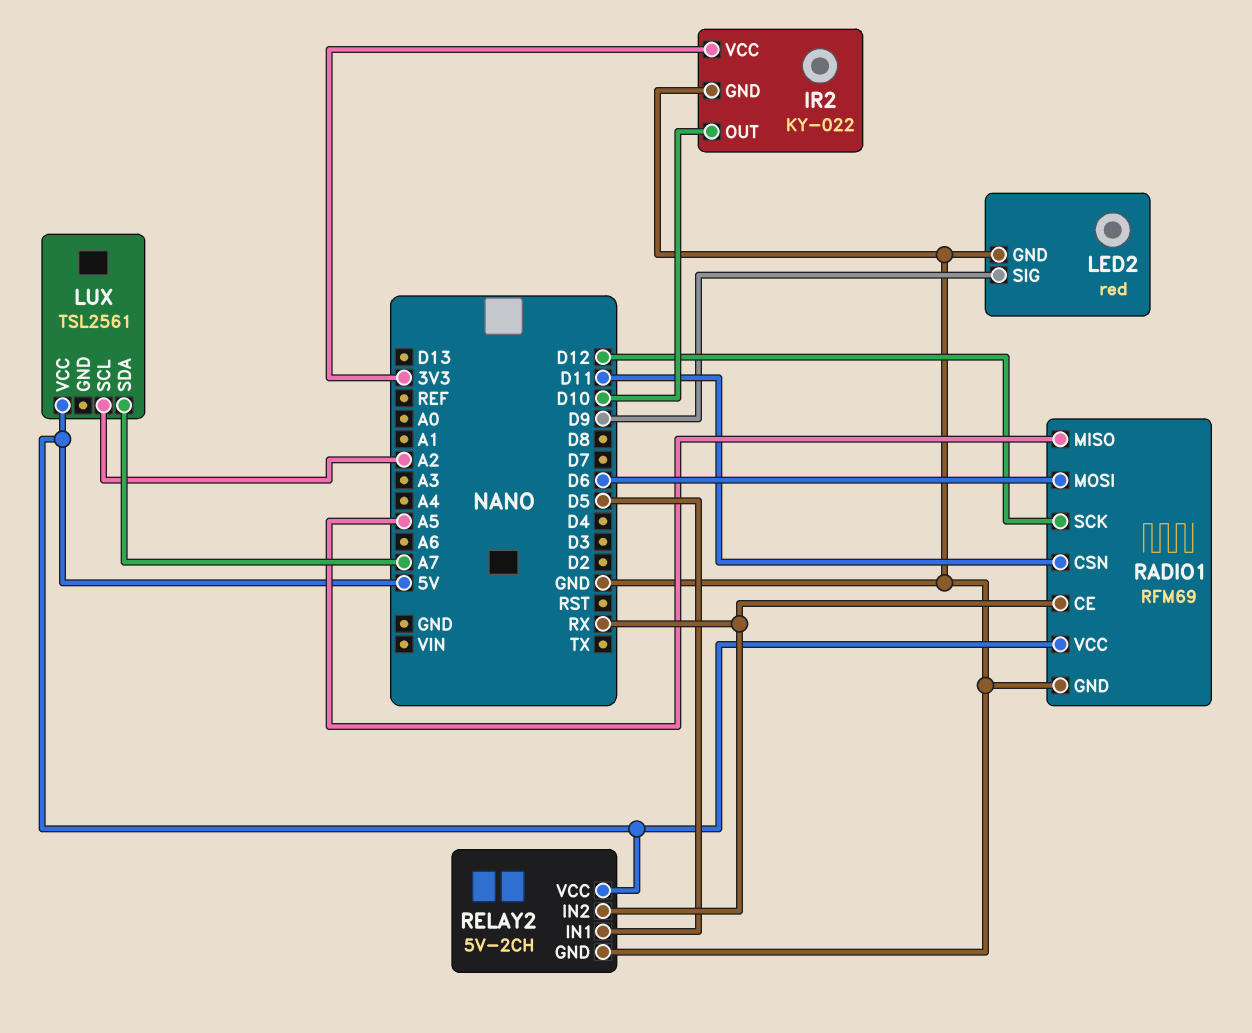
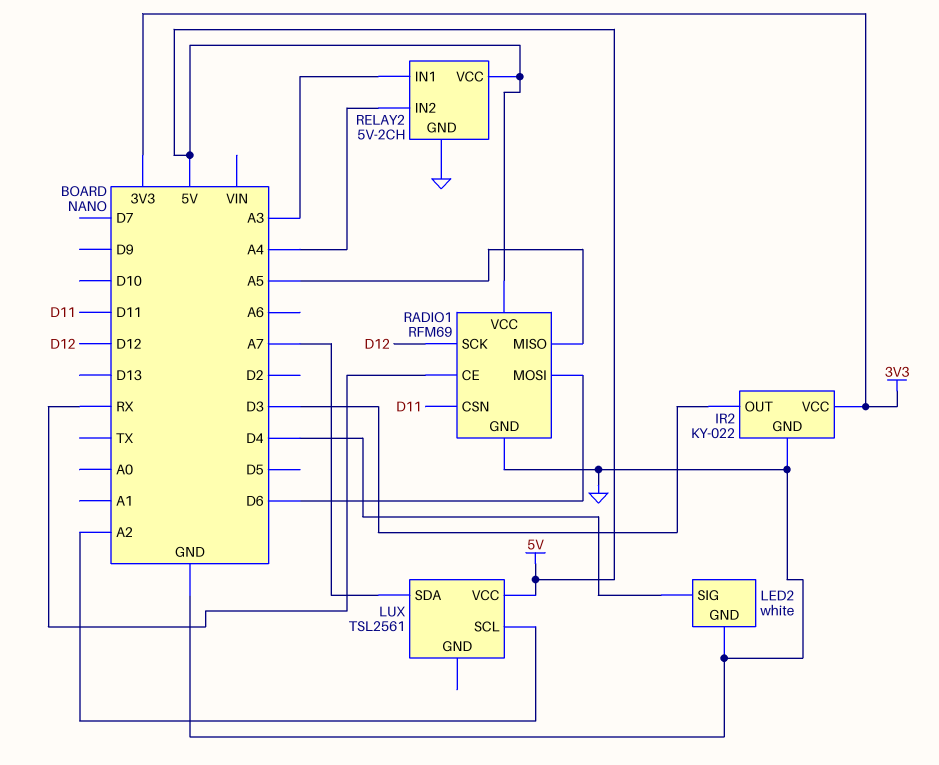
IR2 pin OUT: D10 -> D3
LED2: red -> white
LED2 pin SIG: D9 -> D4
RELAY2 pin IN1: D5 -> A3
RELAY2 pin IN2: RX -> A4

